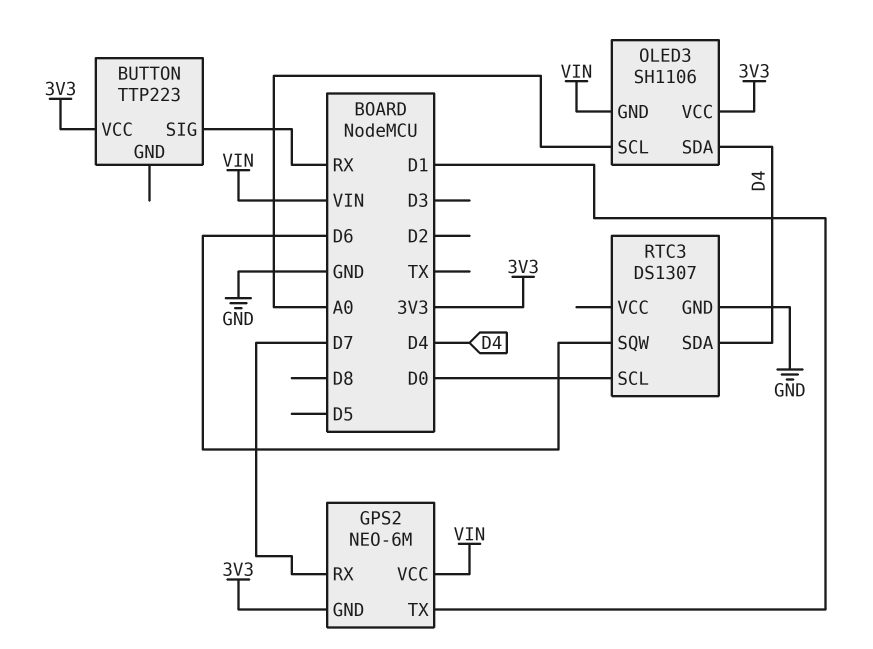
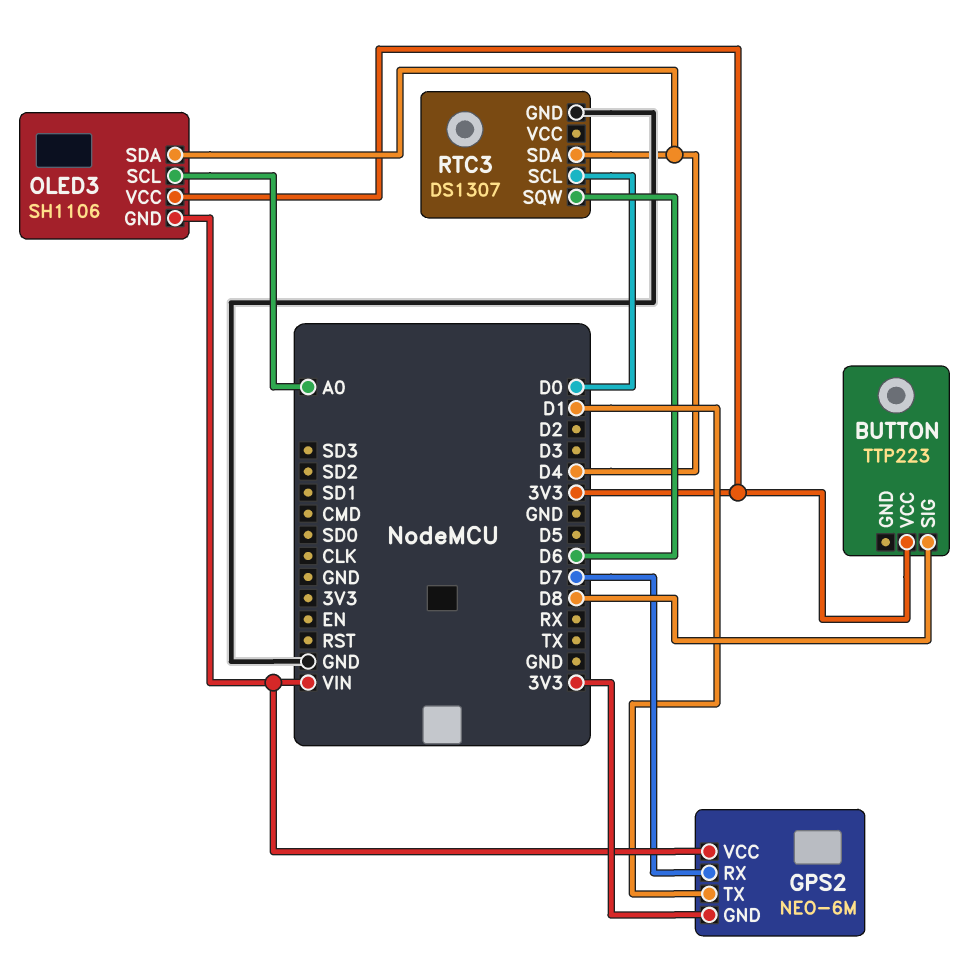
BUTTON pin SIG: RX -> D8

